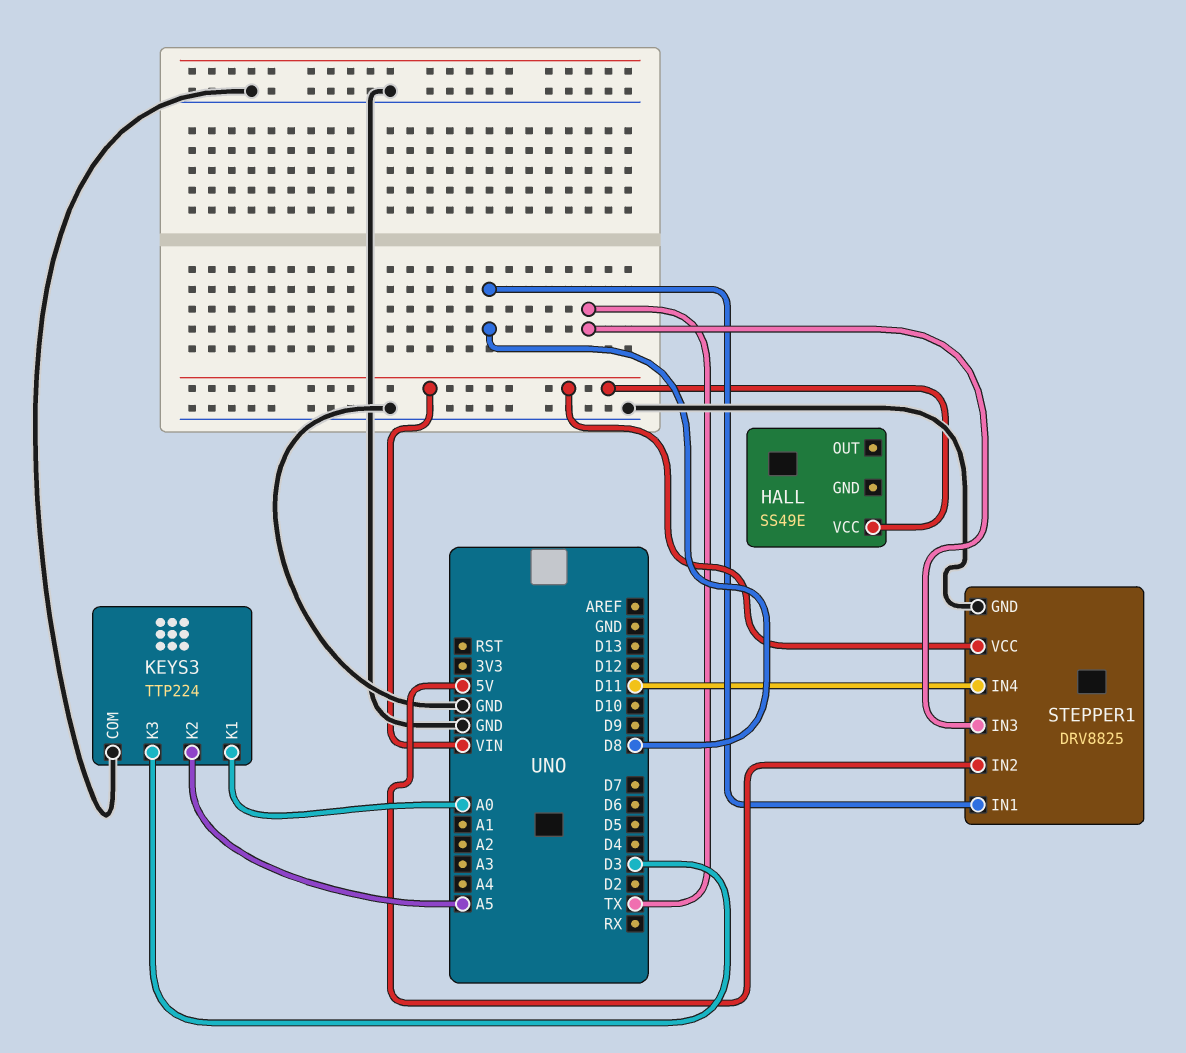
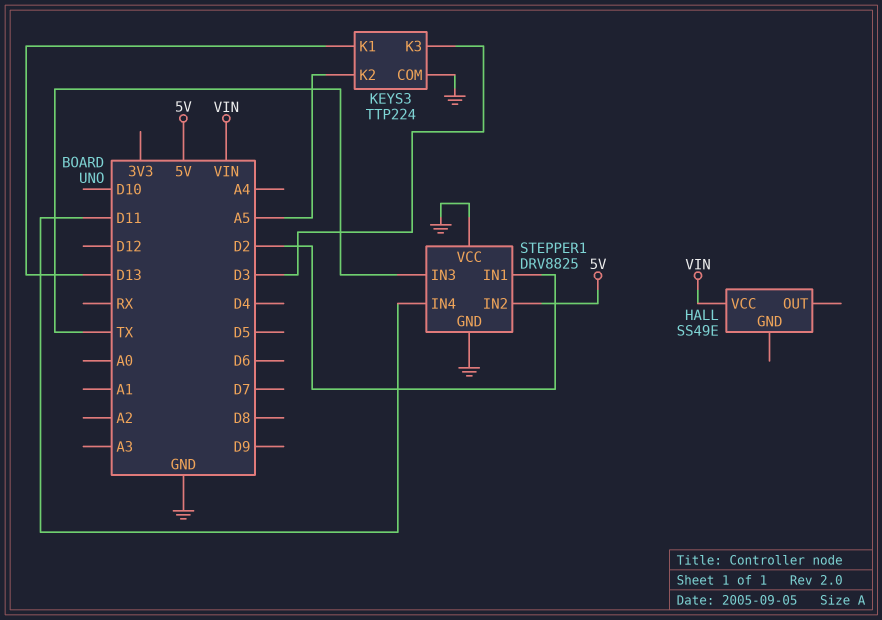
KEYS3 pin K1: A0 -> D13
STEPPER1 pin IN1: D8 -> D2
STEPPER1 pin VCC: VIN -> GND

